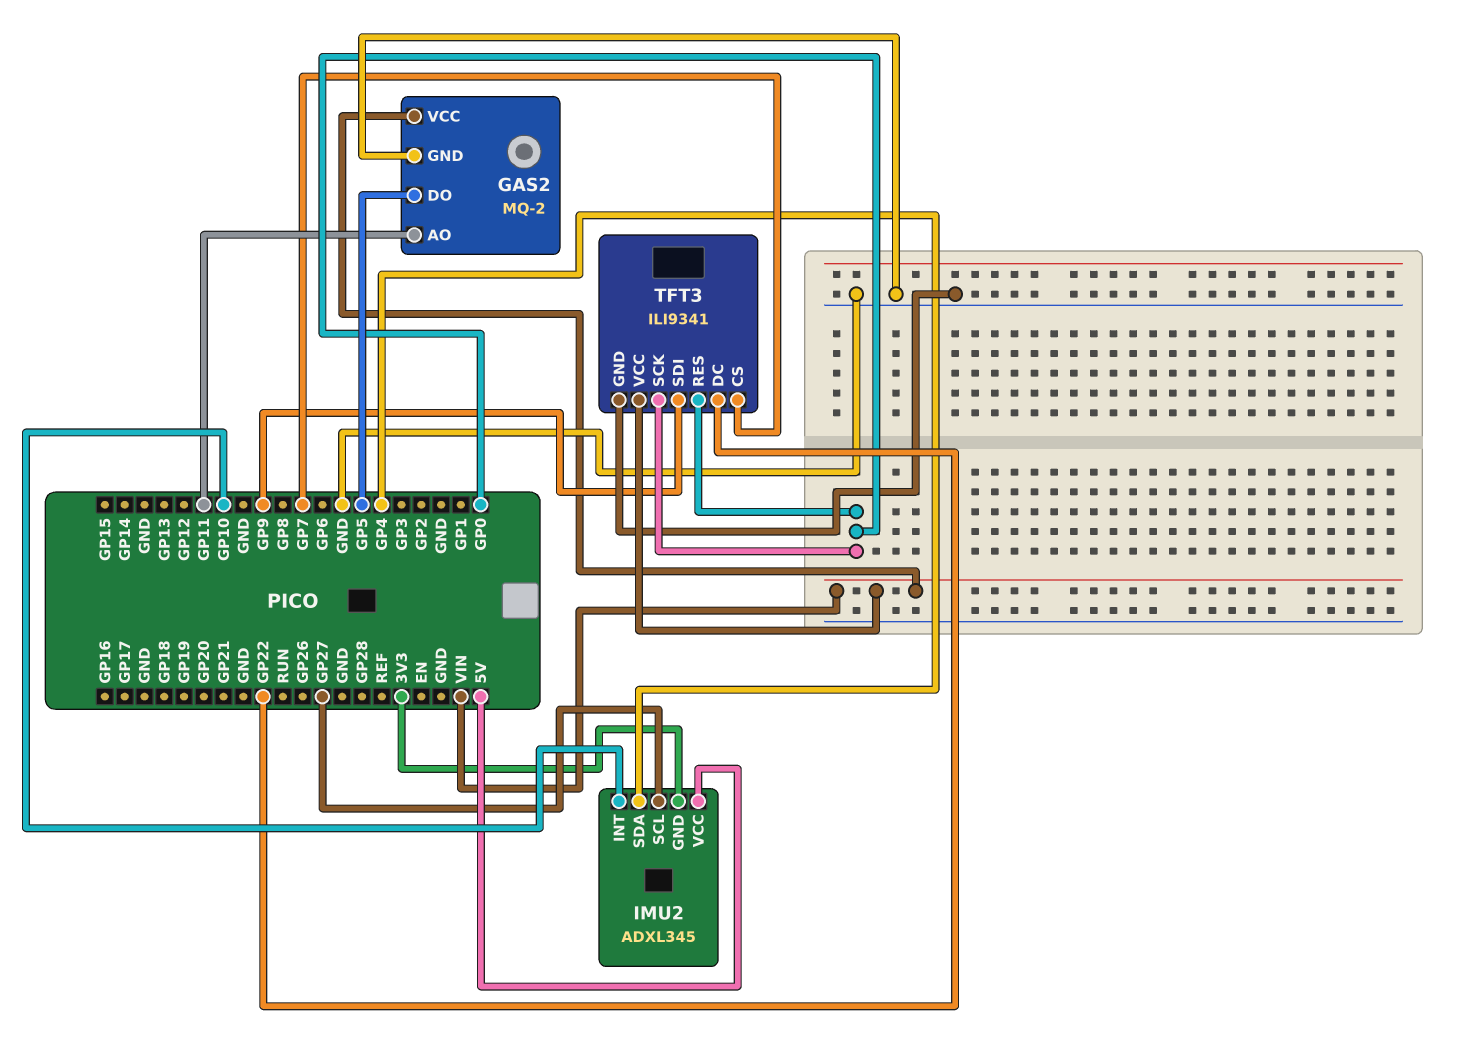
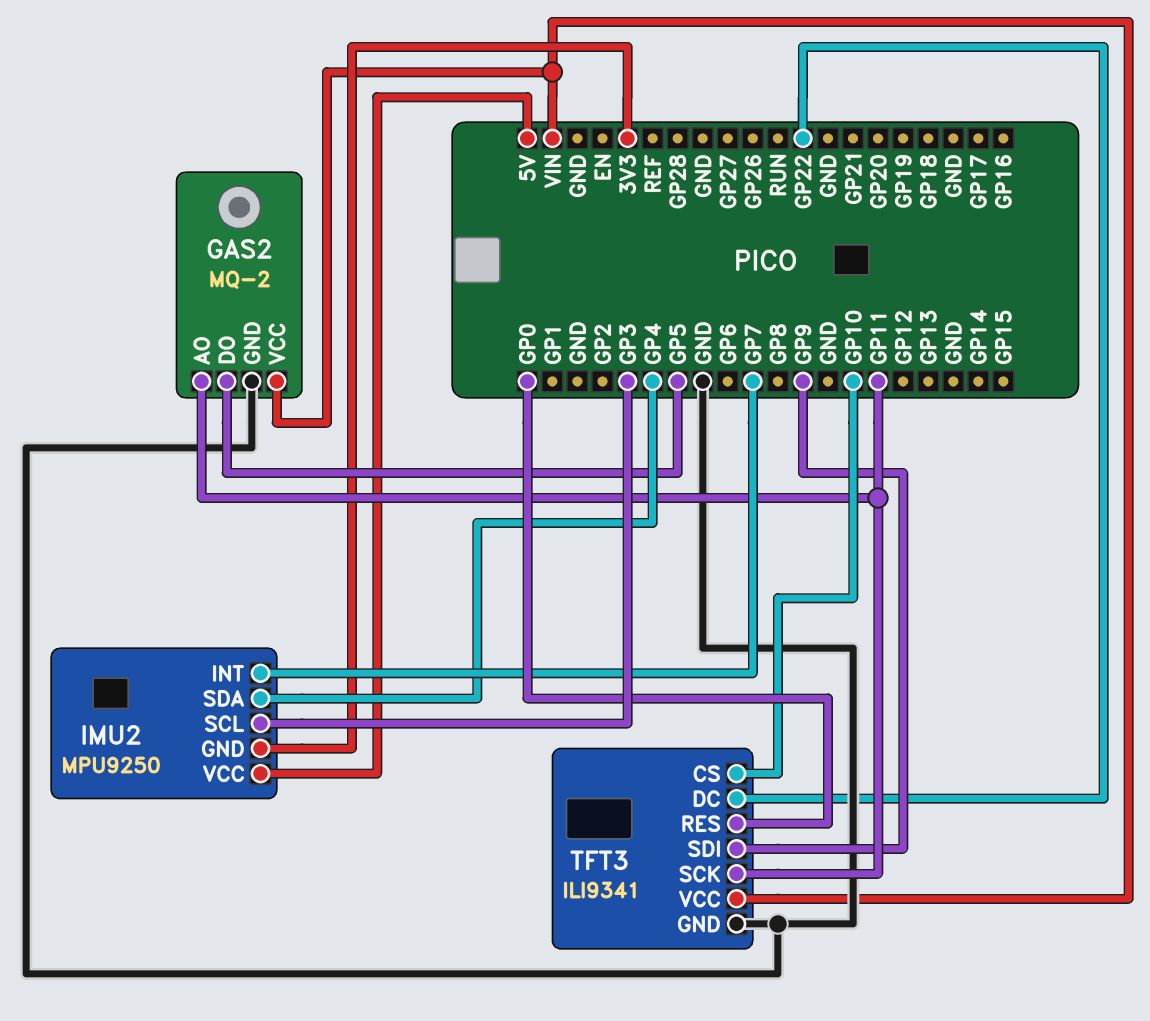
IMU2: ADXL345 -> MPU9250
IMU2 pin INT: GP10 -> GP7
IMU2 pin SCL: GP27 -> GP3
TFT3 pin CS: GP7 -> GP10
TFT3 pin SCK: GP0 -> GP11

